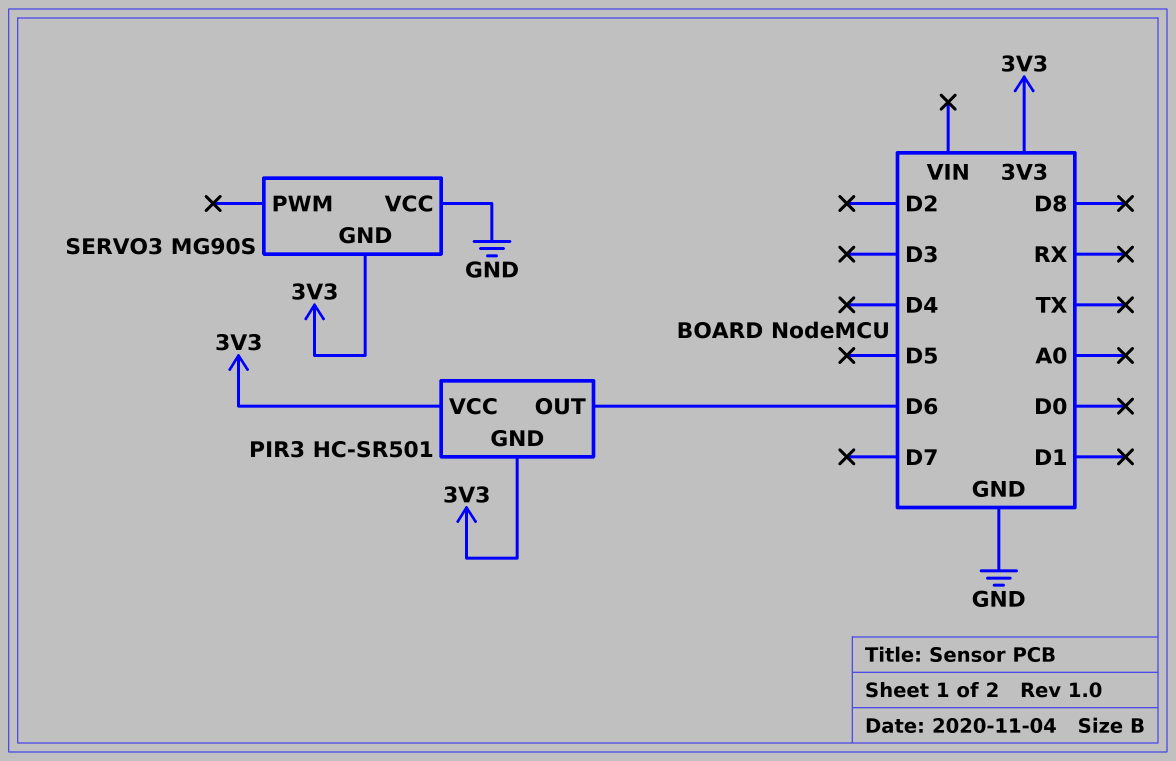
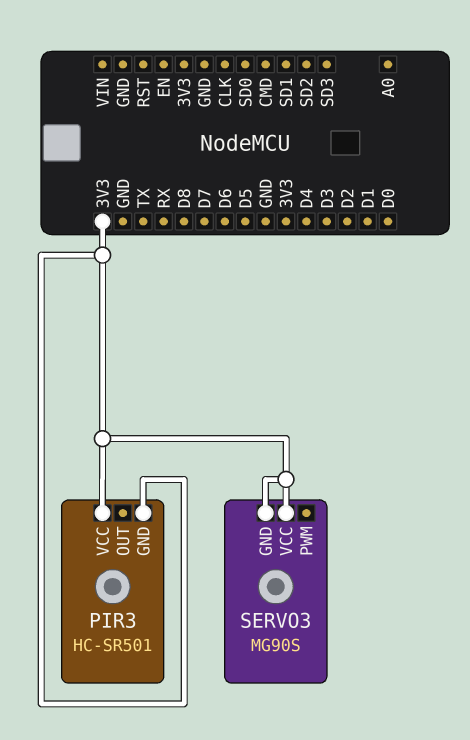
PIR3 pin OUT: D6 -> none
SERVO3 pin VCC: GND -> 3V3

